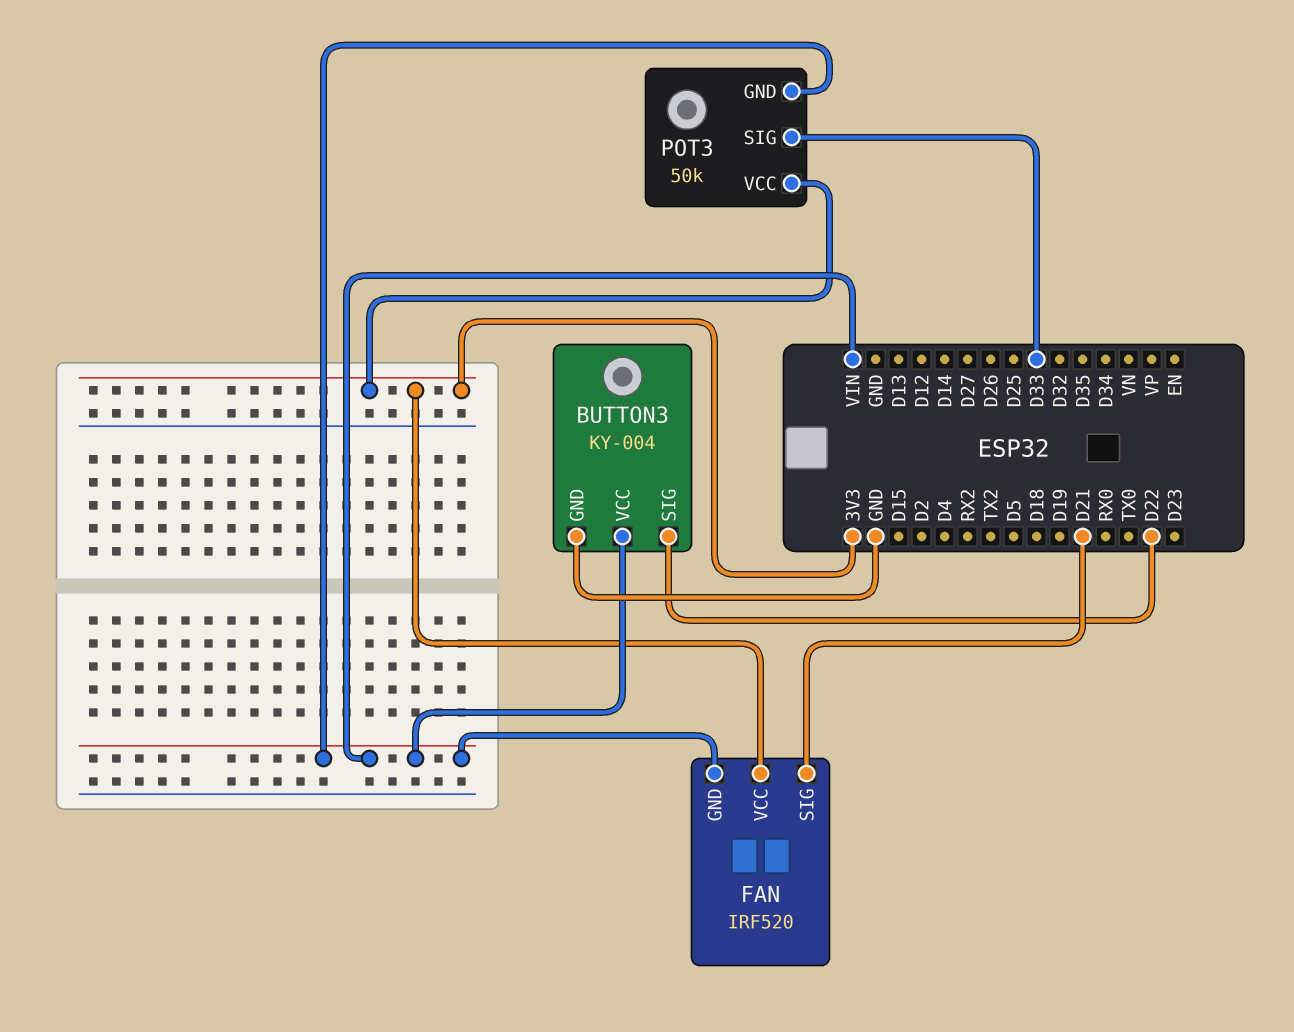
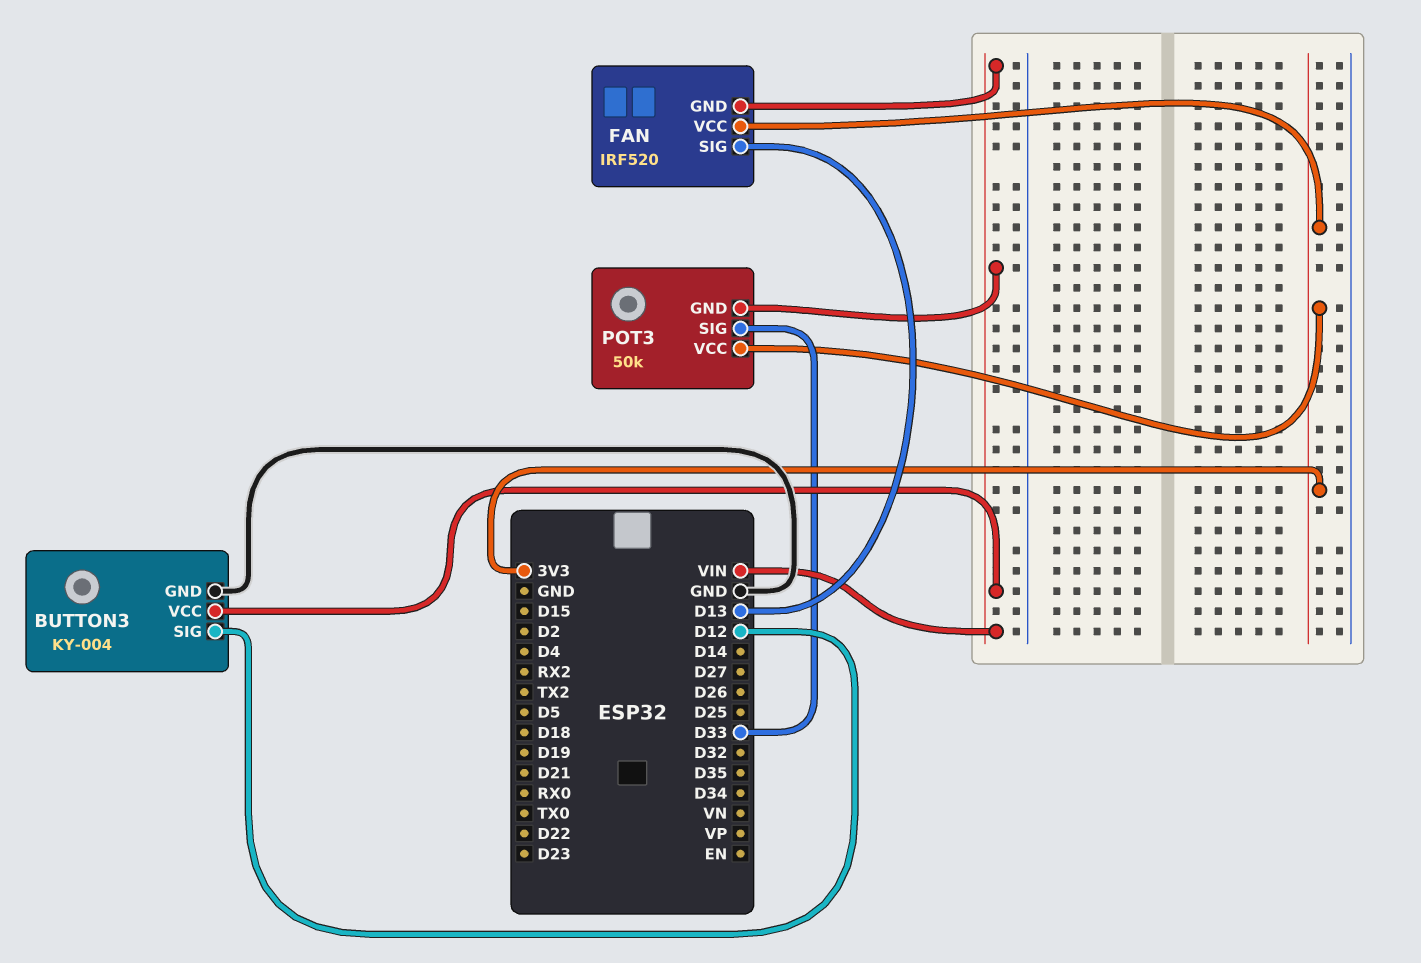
BUTTON3 pin SIG: D22 -> D12
FAN pin SIG: D21 -> D13

